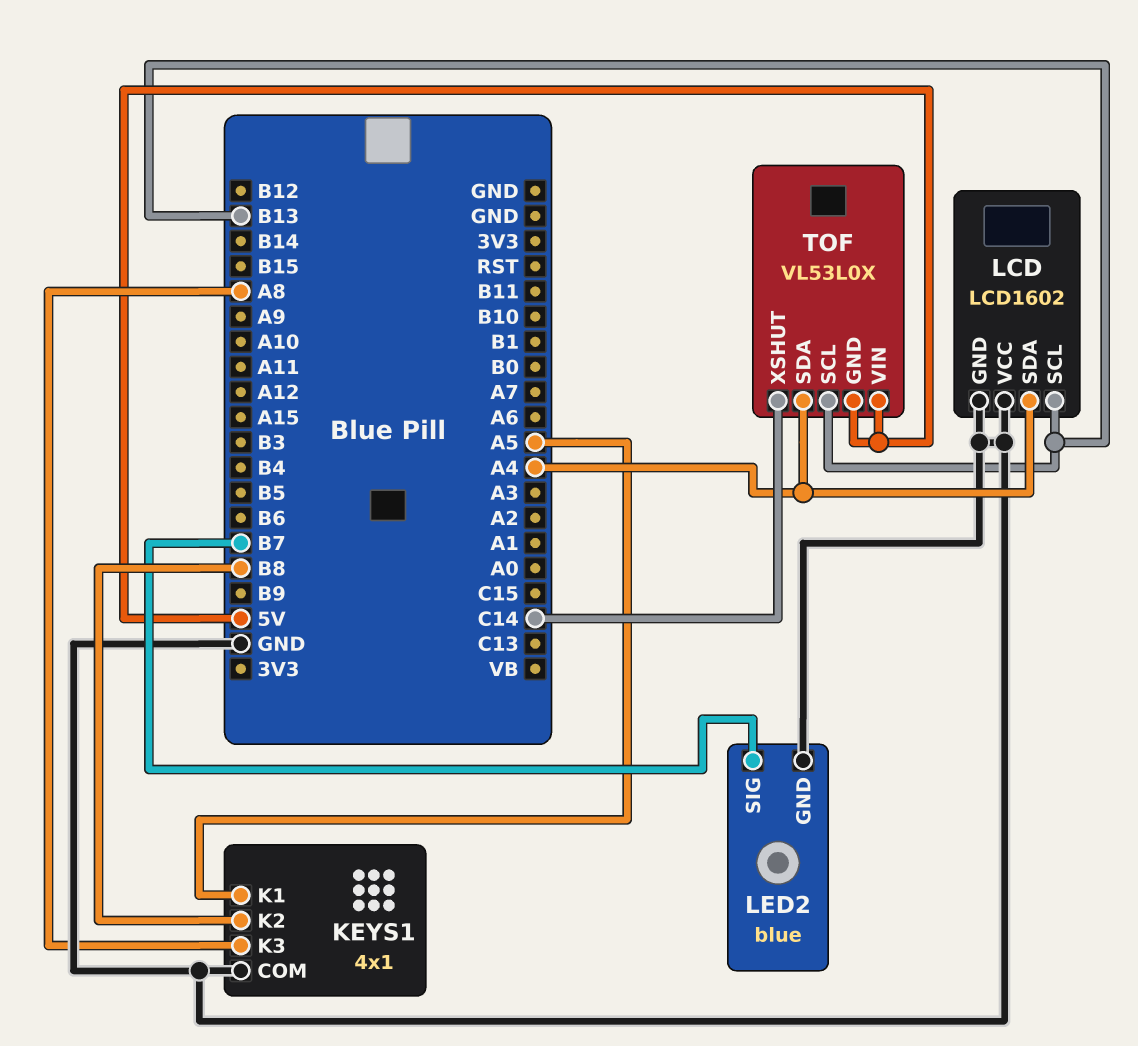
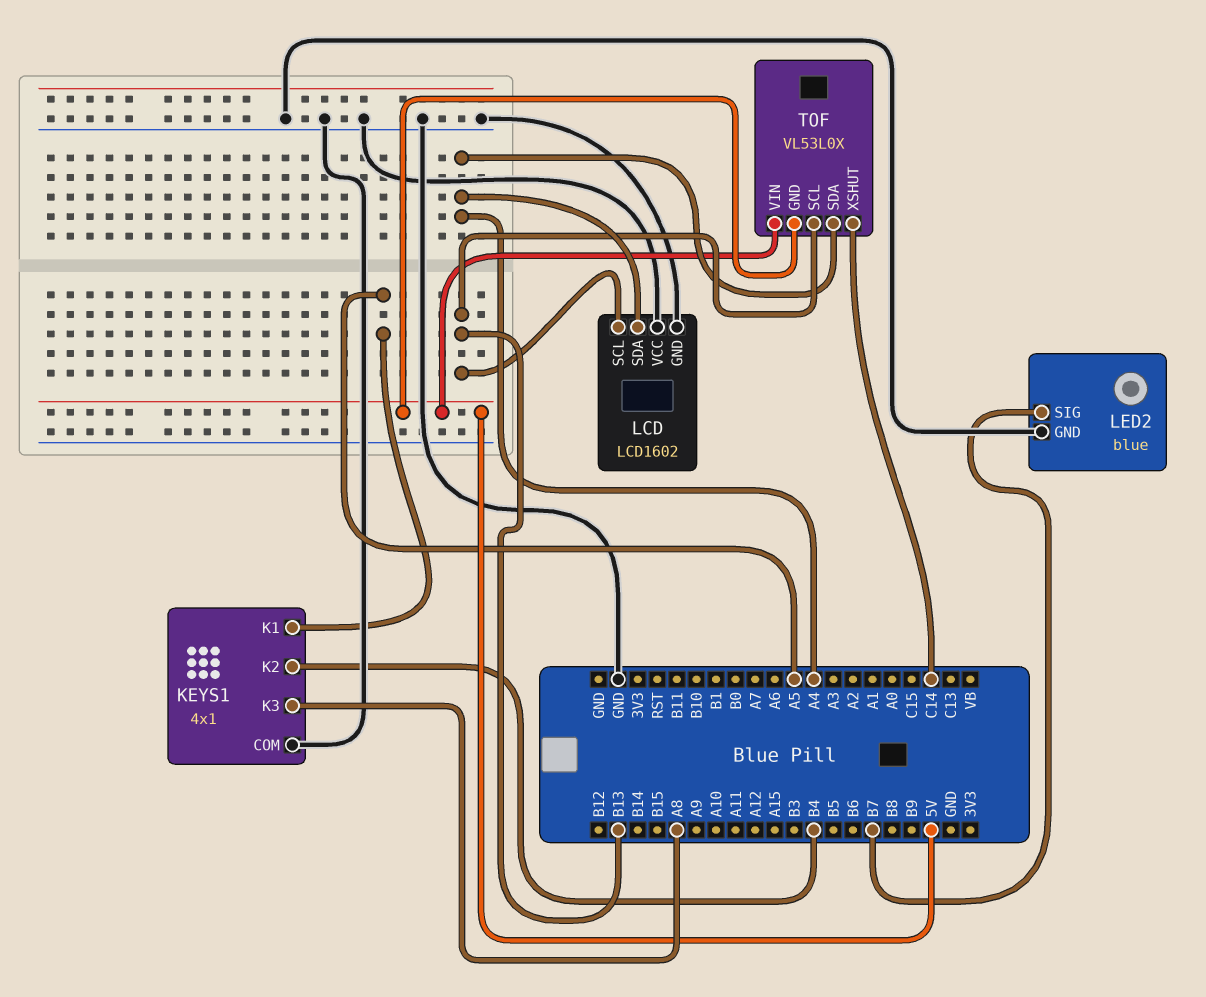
KEYS1 pin K2: B8 -> B4

